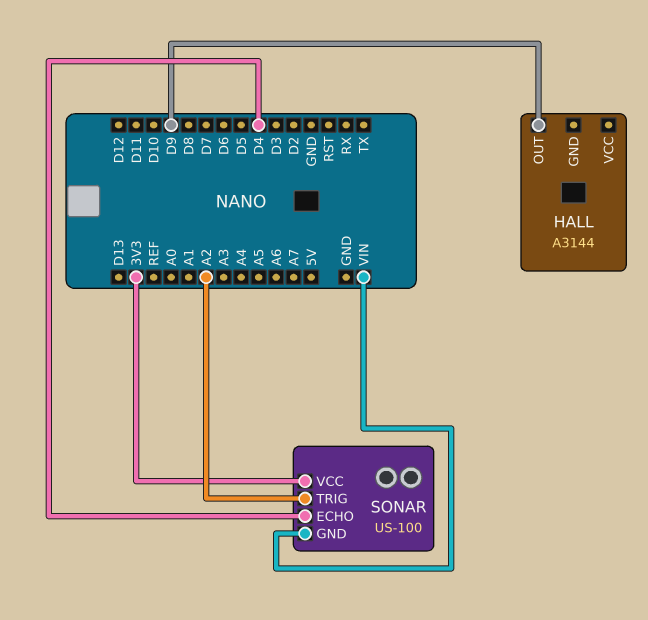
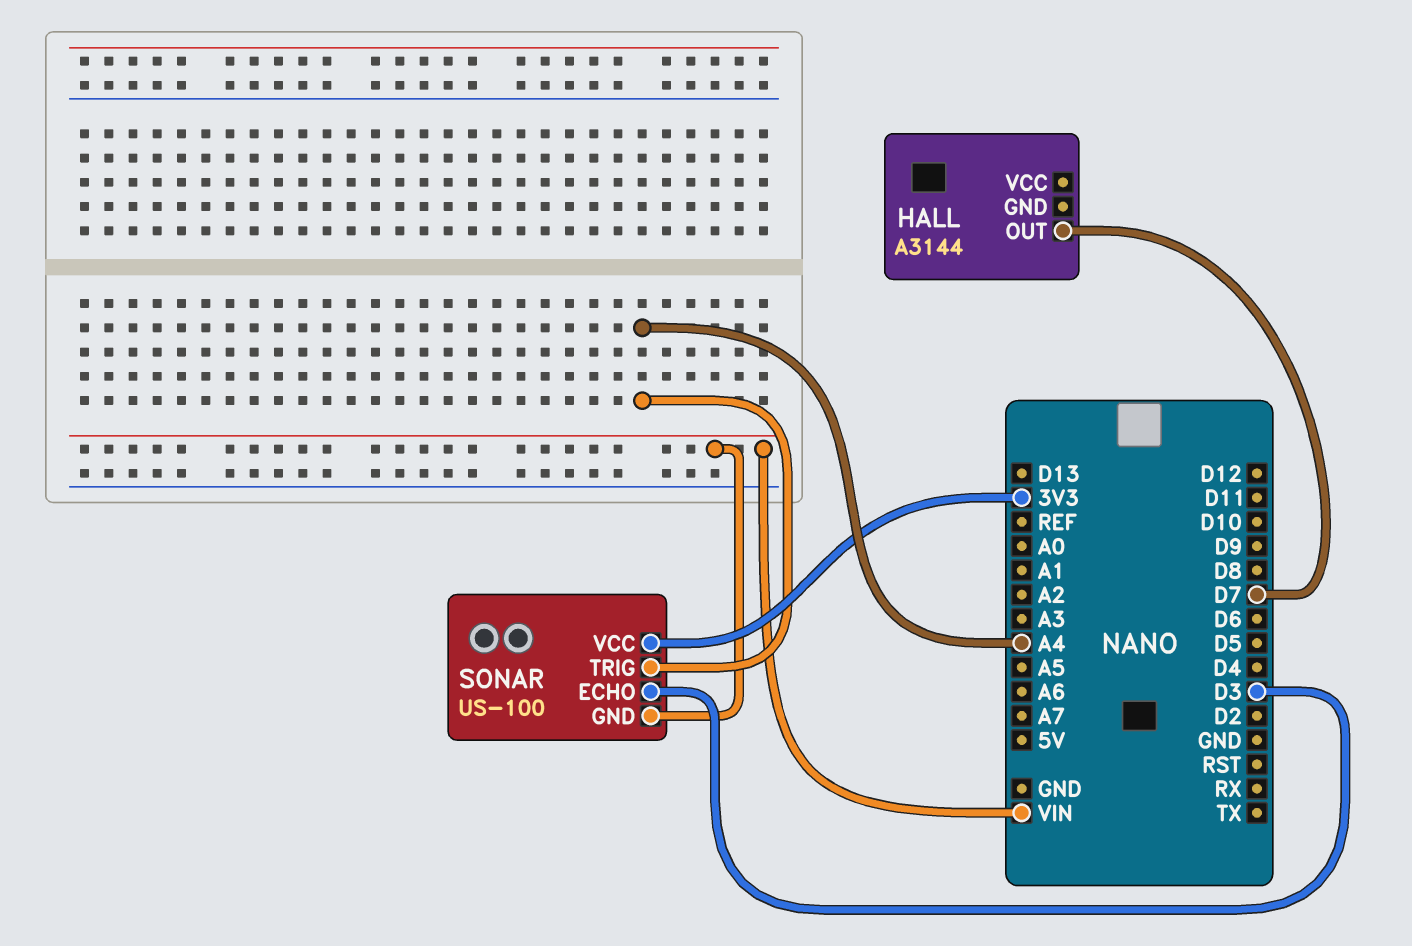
HALL pin OUT: D9 -> D7
SONAR pin ECHO: D4 -> D3
SONAR pin TRIG: A2 -> A4

